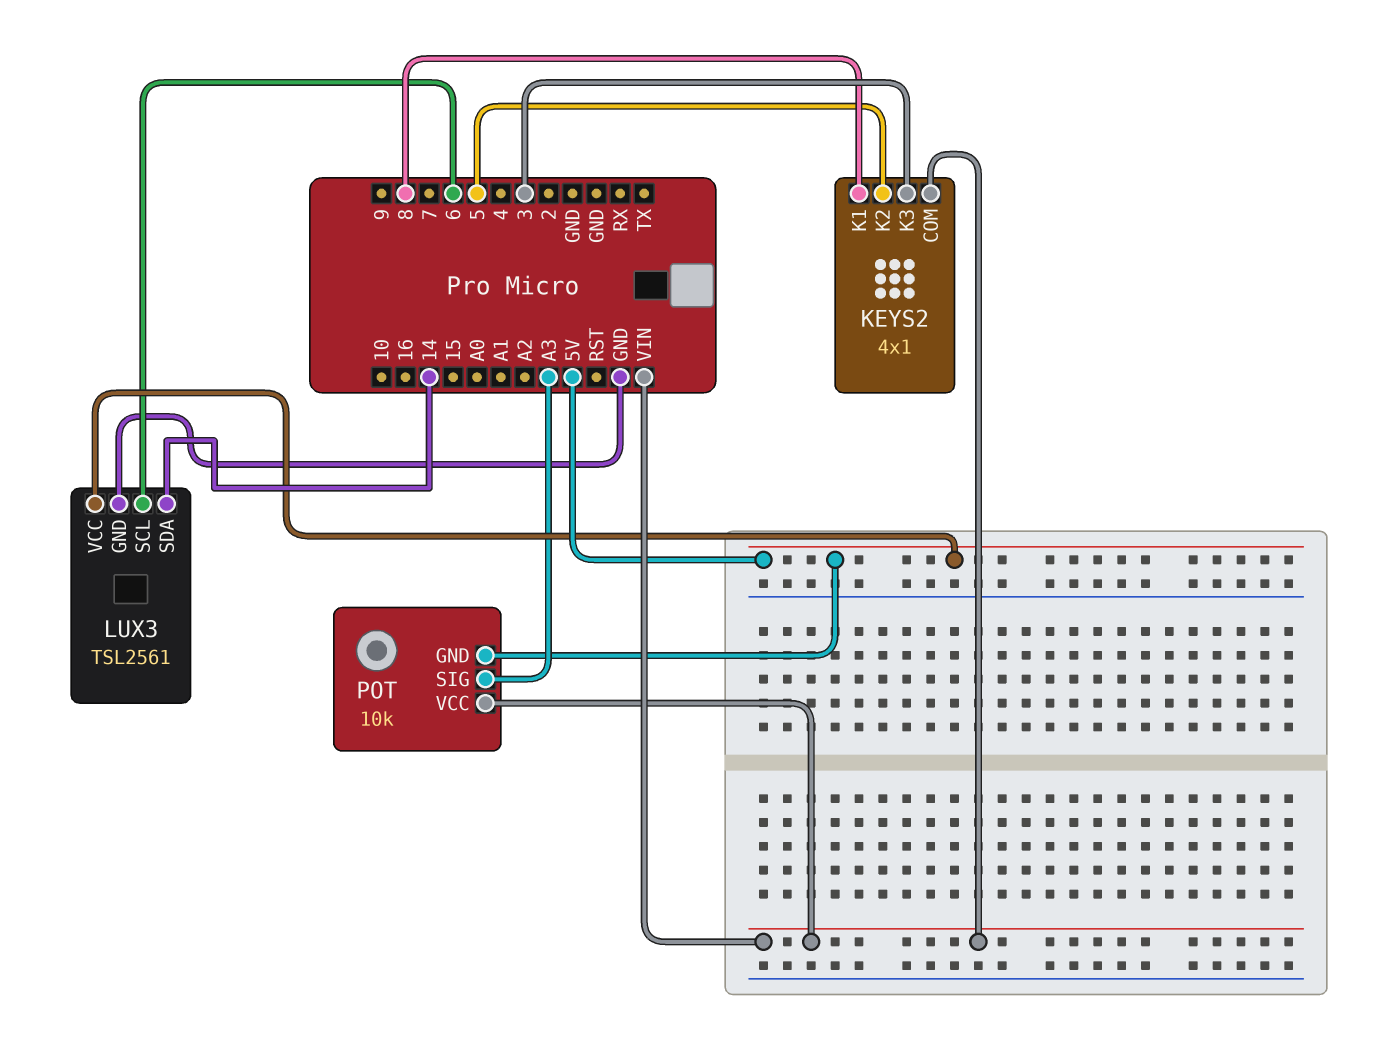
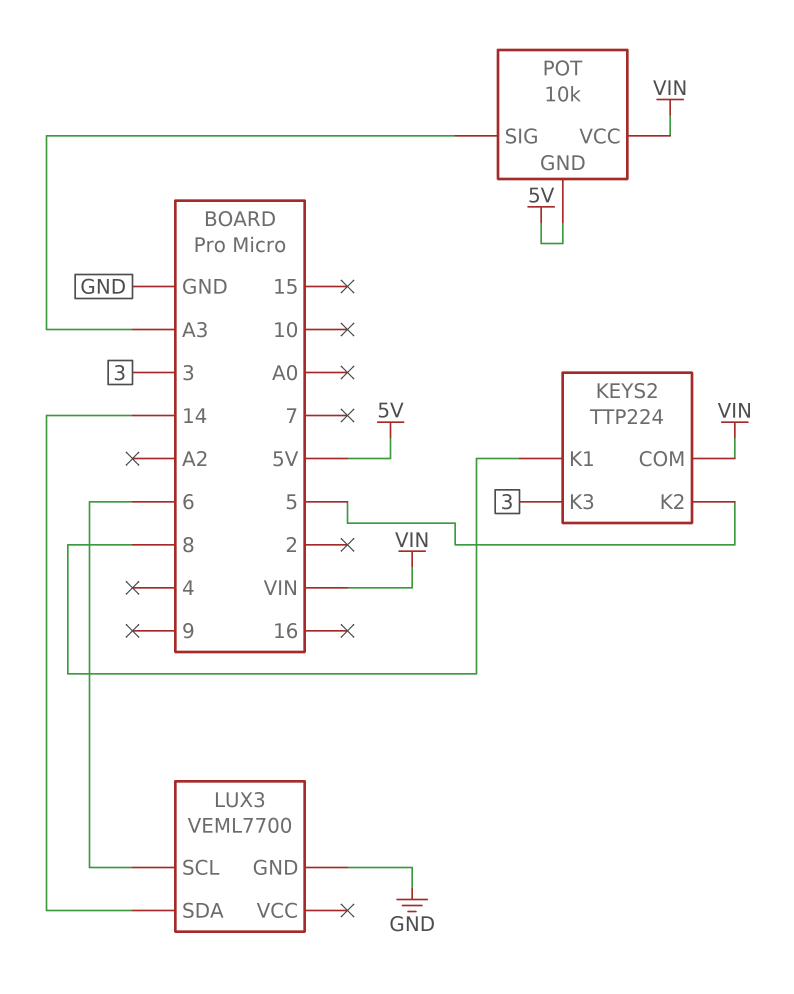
KEYS2: 4x1 -> TTP224
LUX3: TSL2561 -> VEML7700
LUX3 pin VCC: 5V -> none

